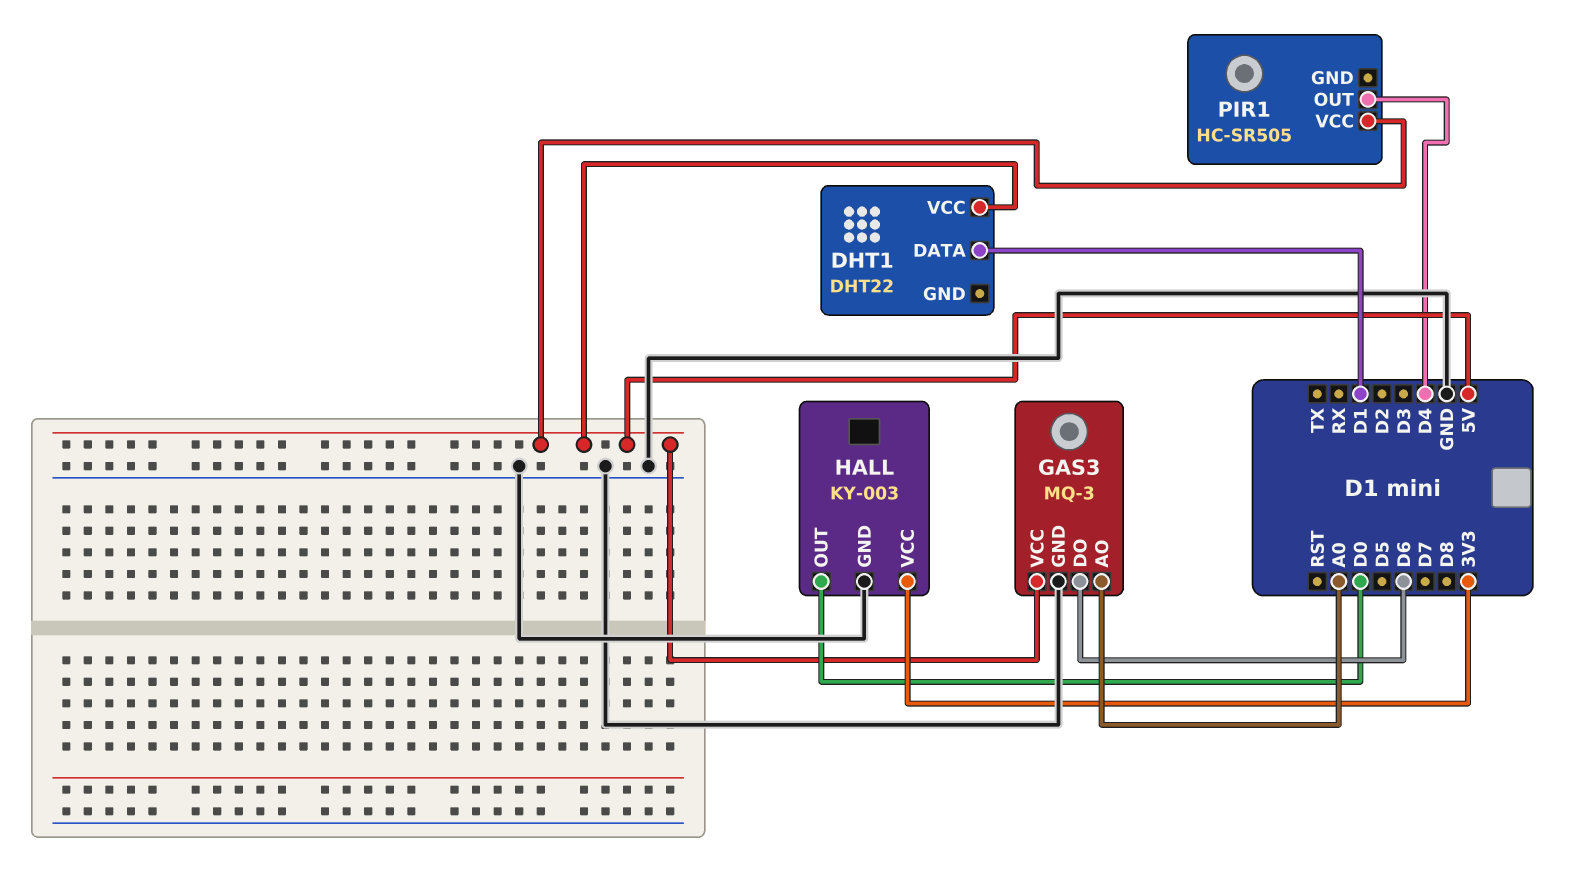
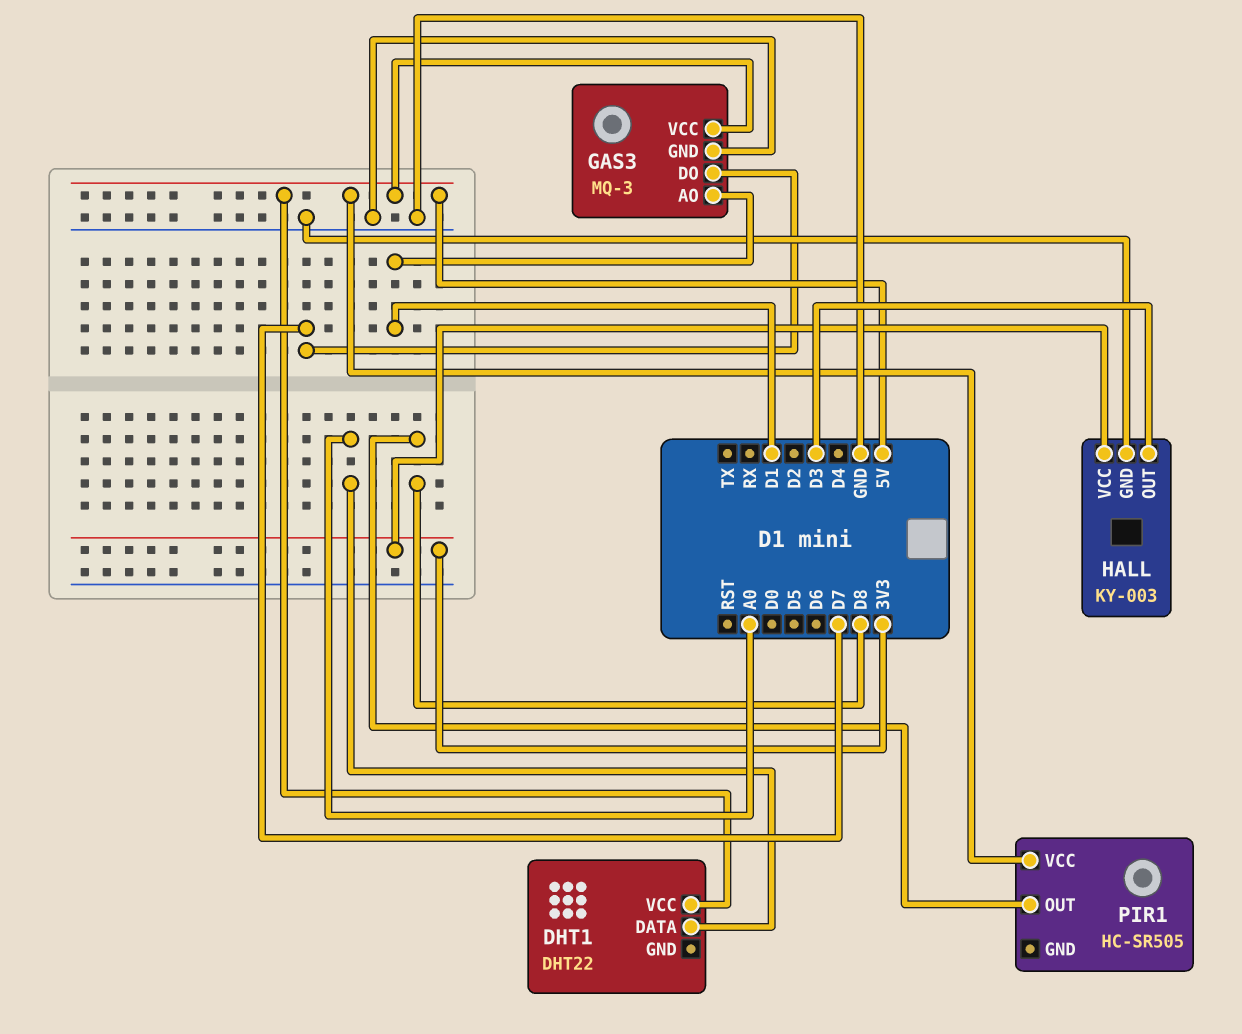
DHT1 pin DATA: D1 -> A0
GAS3 pin AO: A0 -> D1
GAS3 pin DO: D6 -> D7
HALL pin OUT: D0 -> D3
PIR1 pin OUT: D4 -> D8

